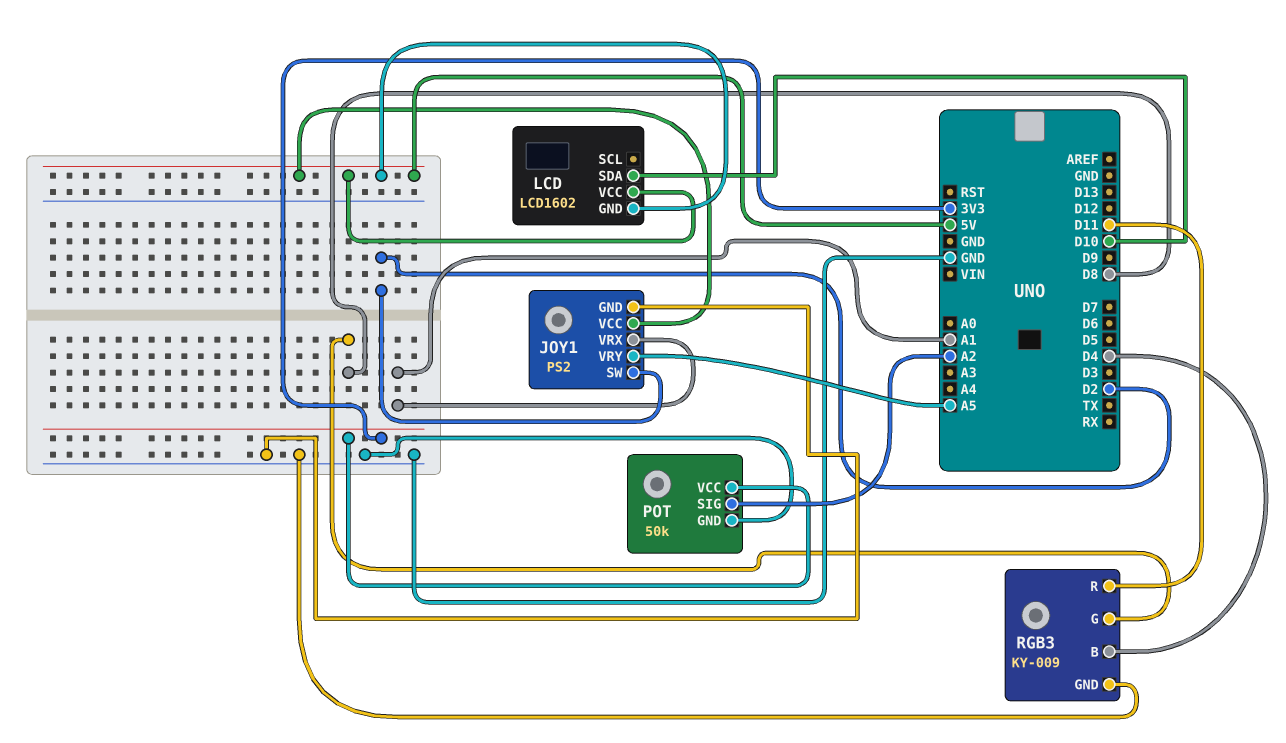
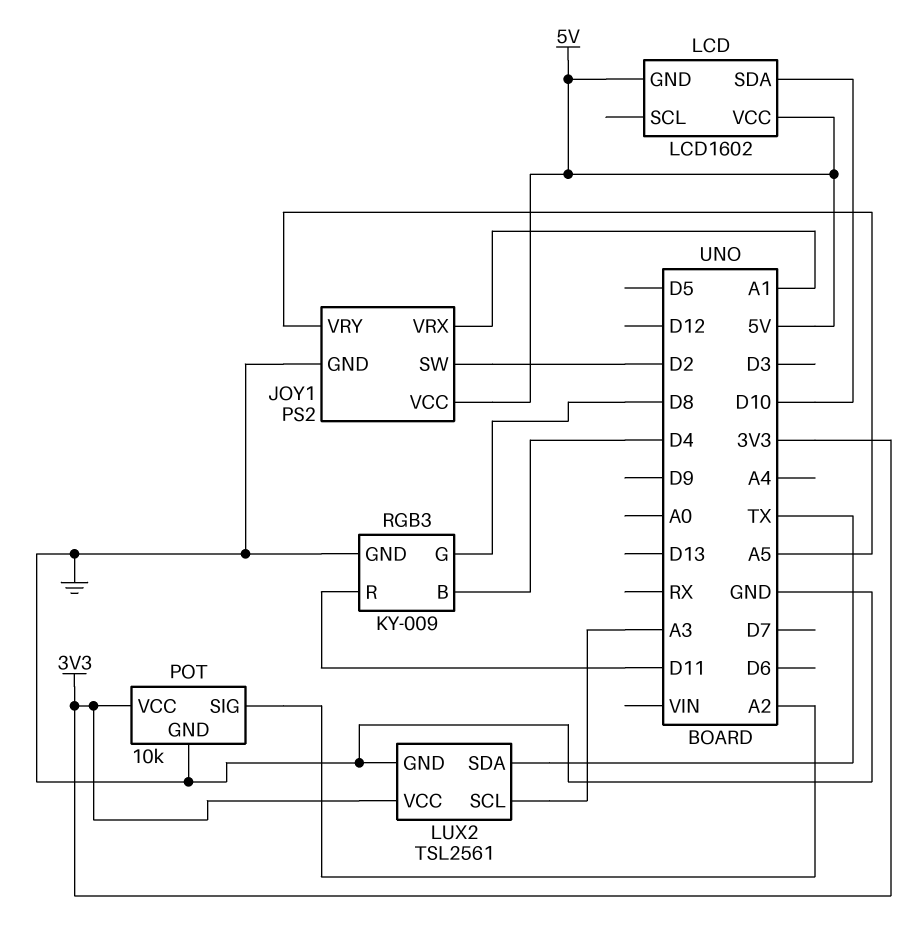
LUX2: none -> TSL2561
LUX2 pin GND: none -> GND
LUX2 pin SCL: none -> A3
LUX2 pin SDA: none -> TX
LUX2 pin VCC: none -> 3V3
POT: 50k -> 10k

